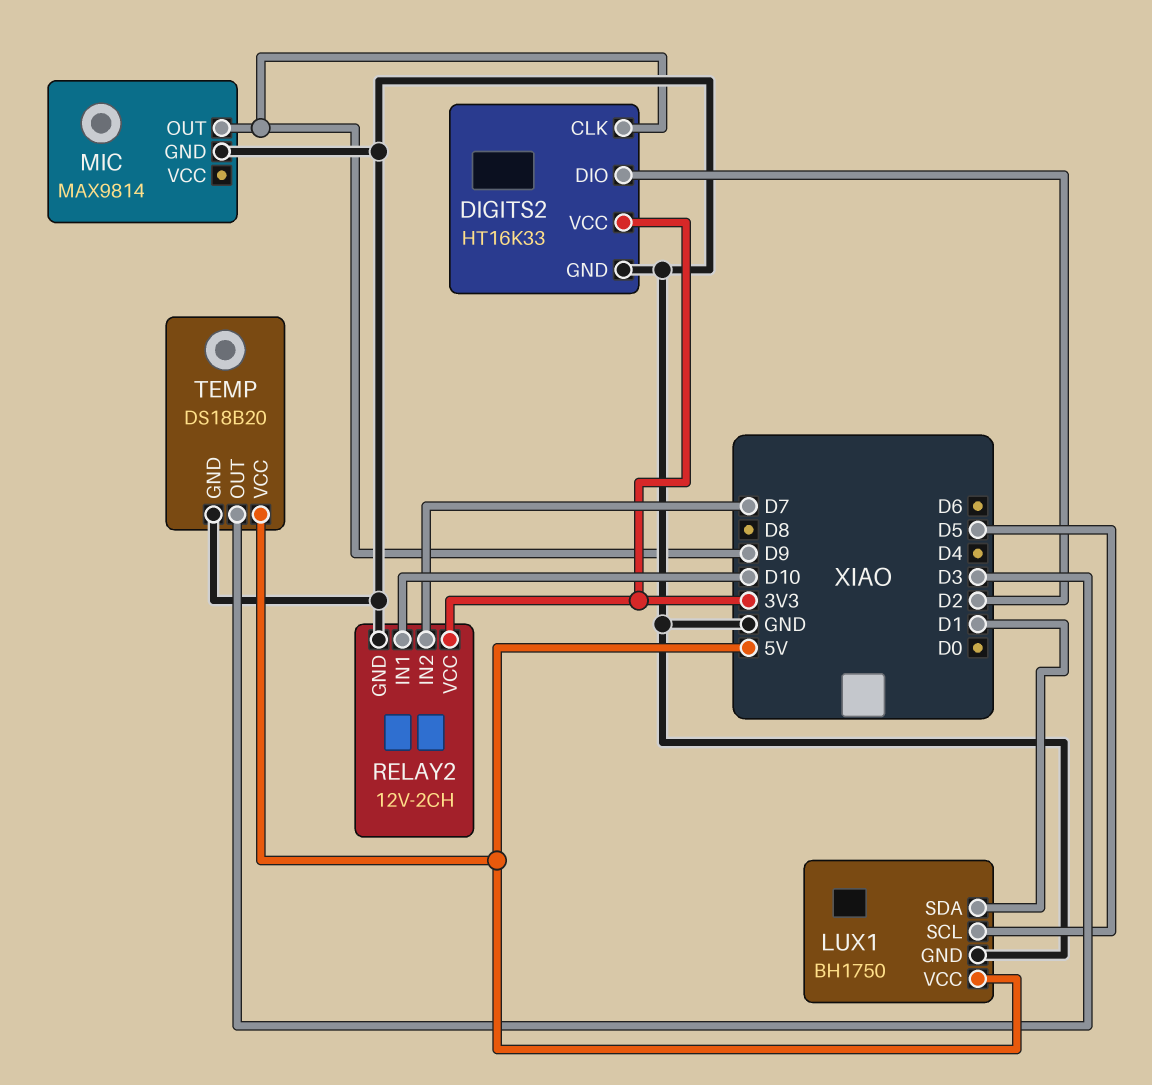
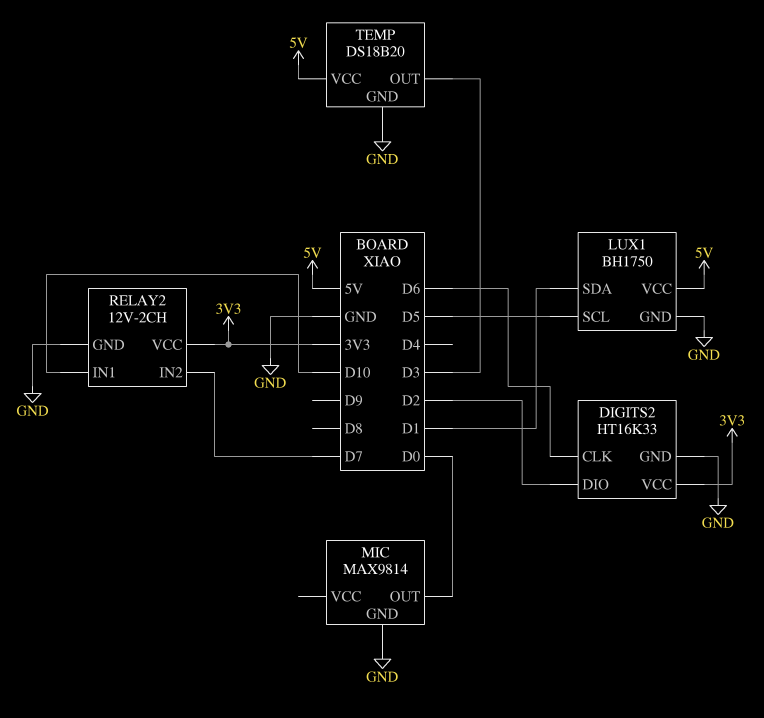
DIGITS2 pin CLK: D9 -> D6
MIC pin OUT: D9 -> D0

